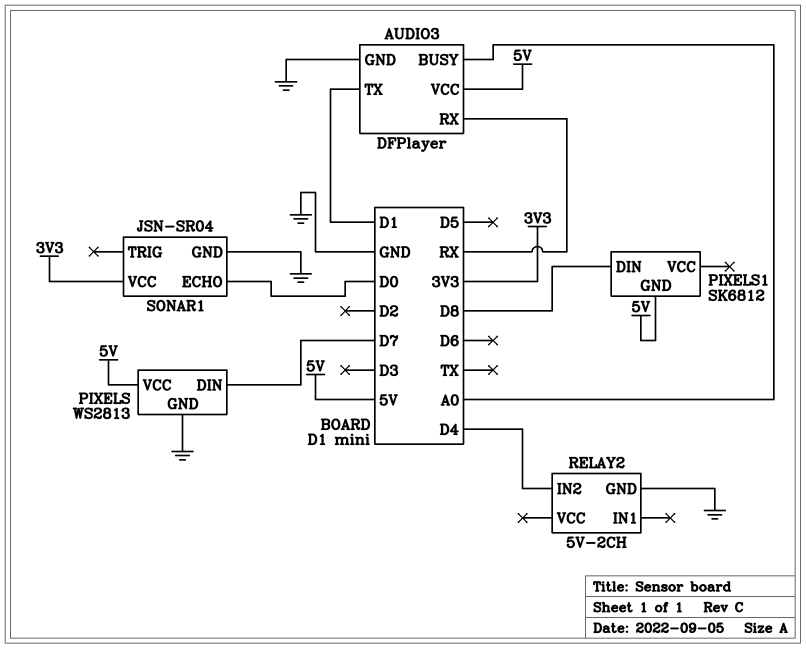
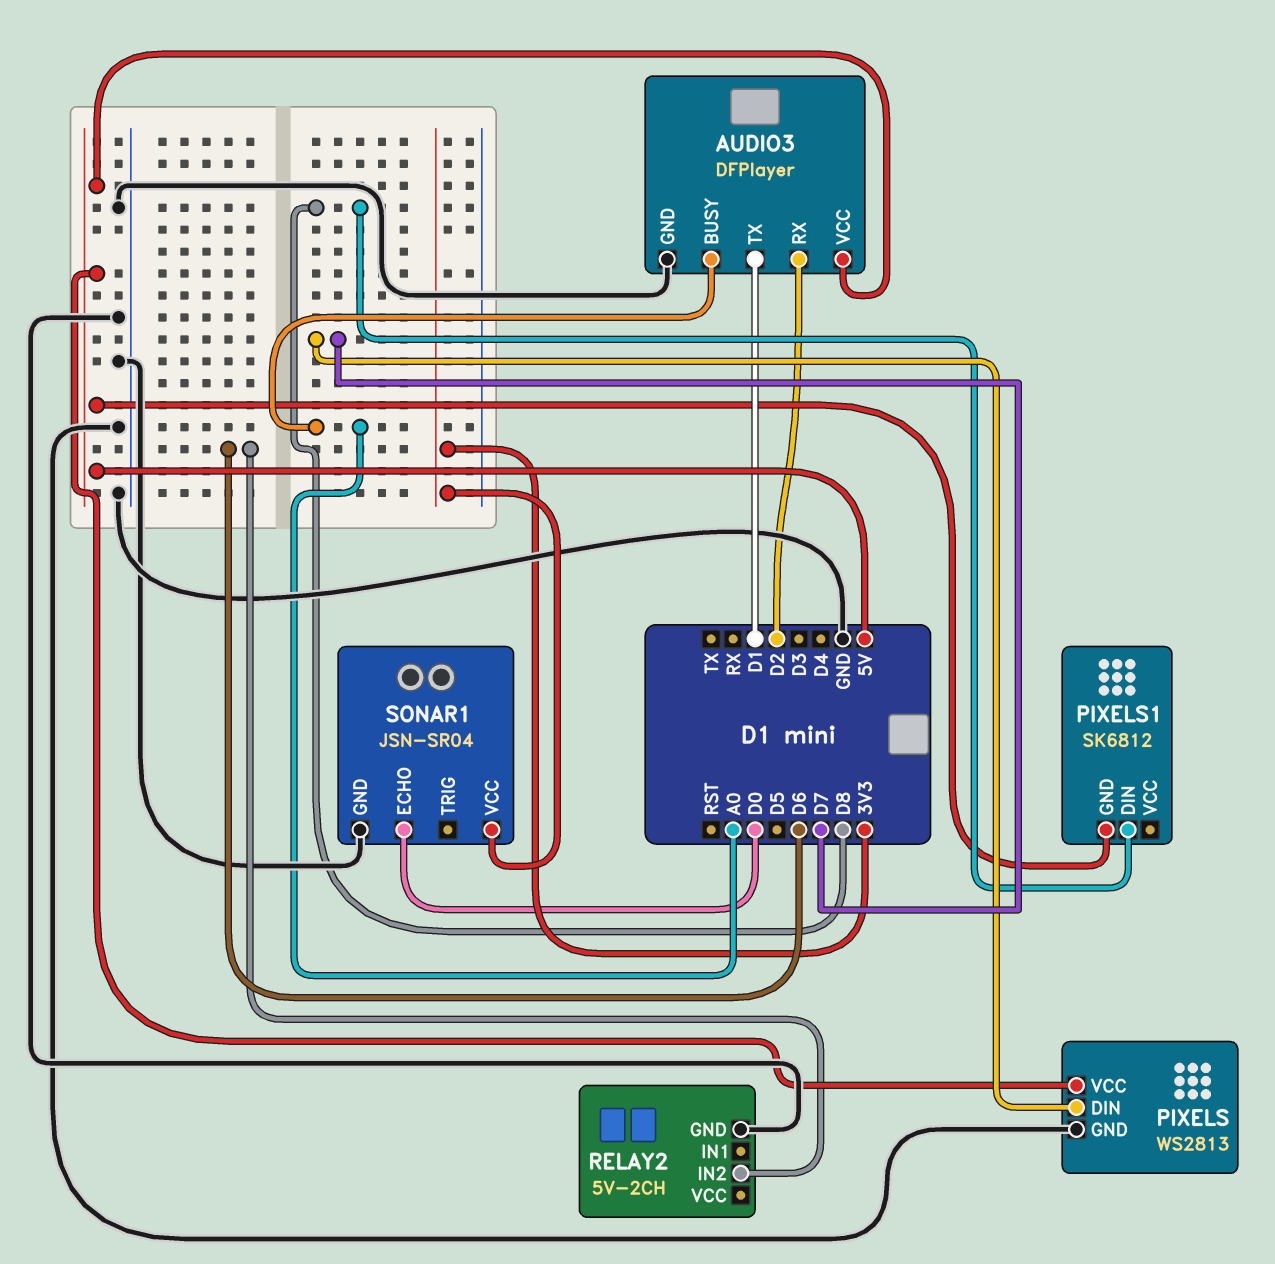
AUDIO3 pin RX: RX -> D2
RELAY2 pin IN2: D4 -> D6

